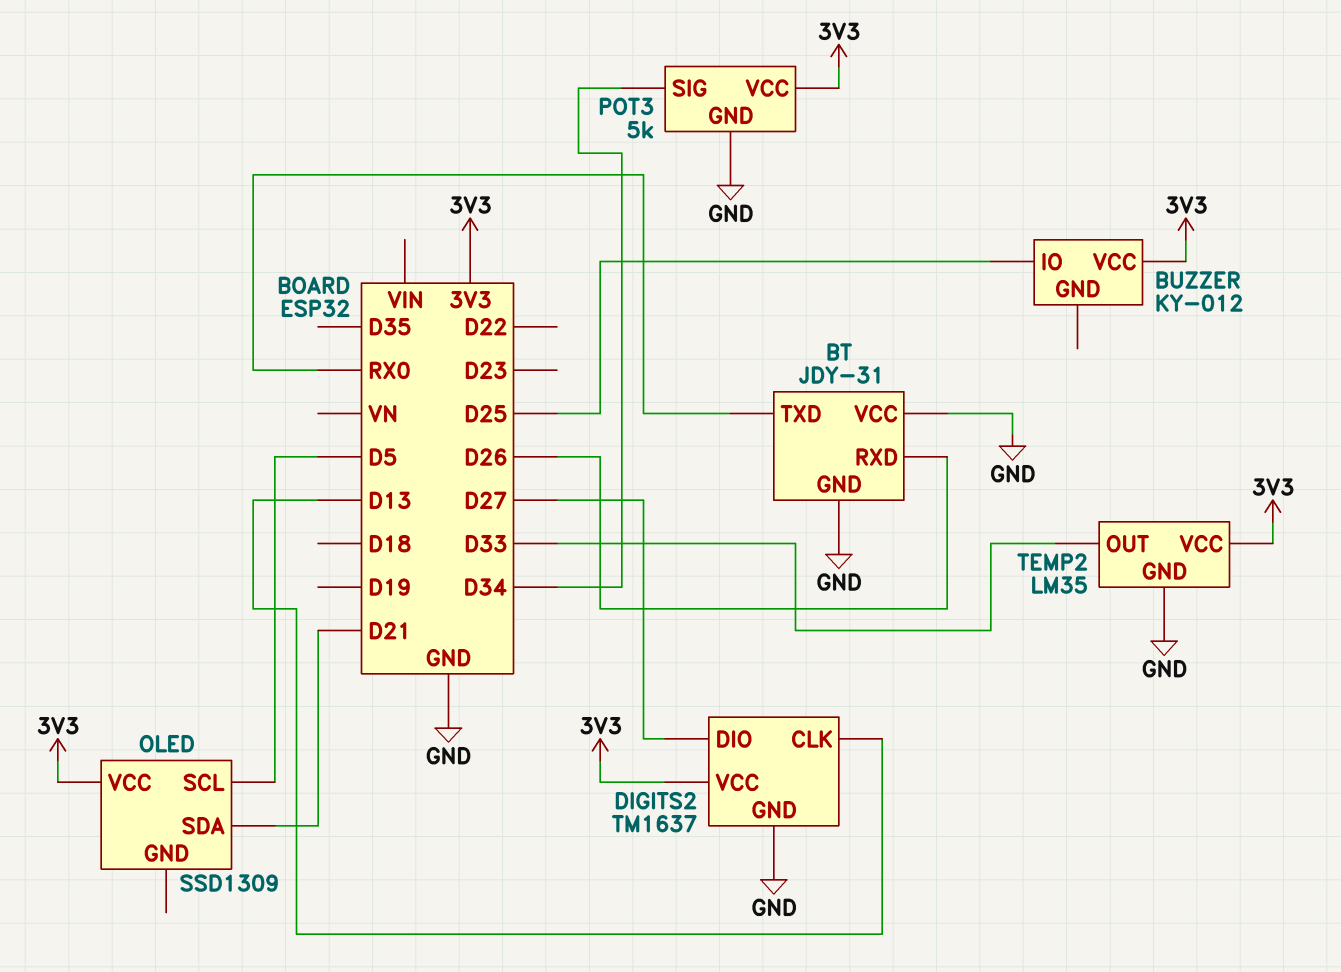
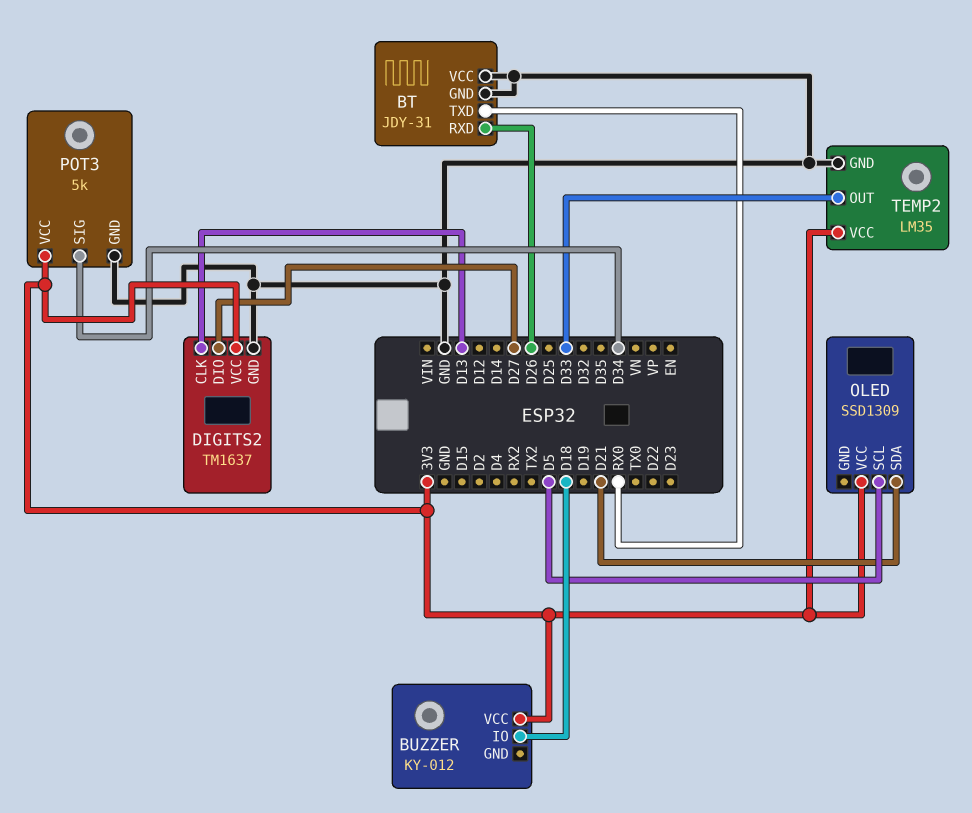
BUZZER pin IO: D25 -> D18

